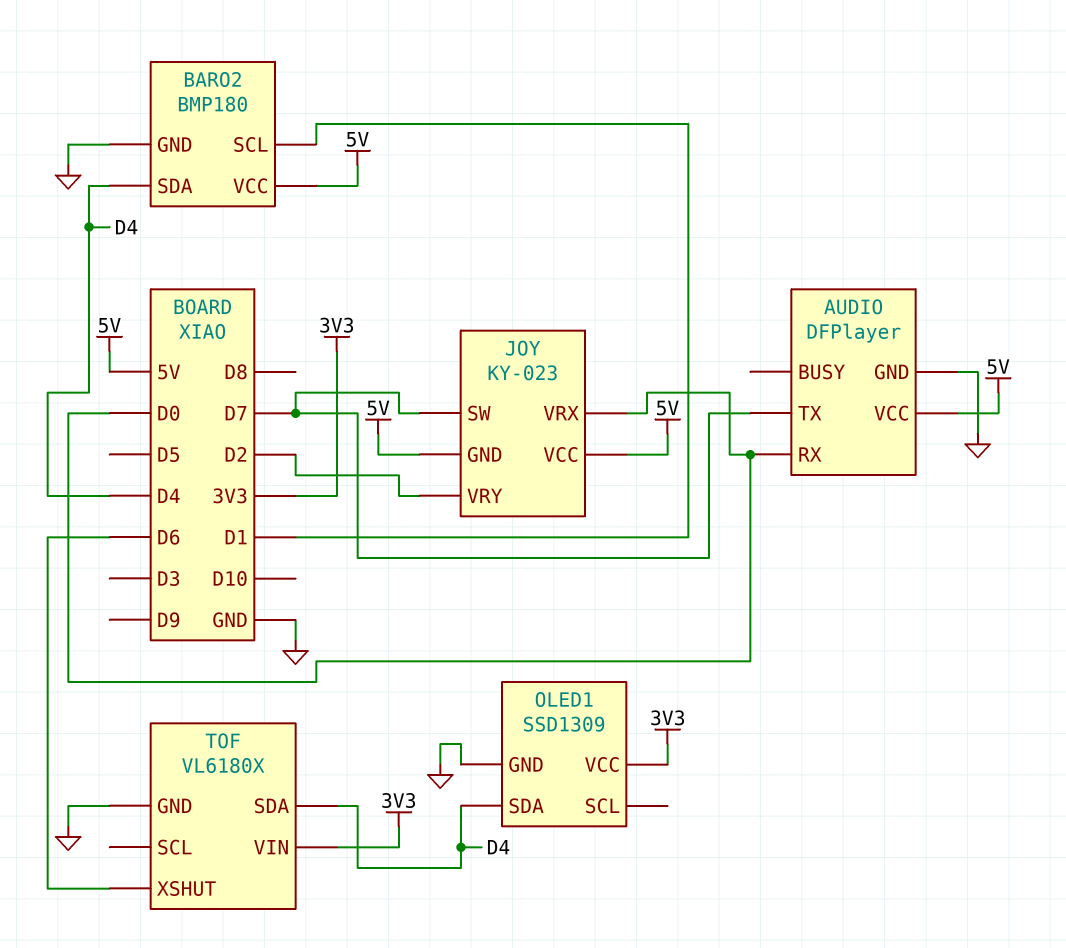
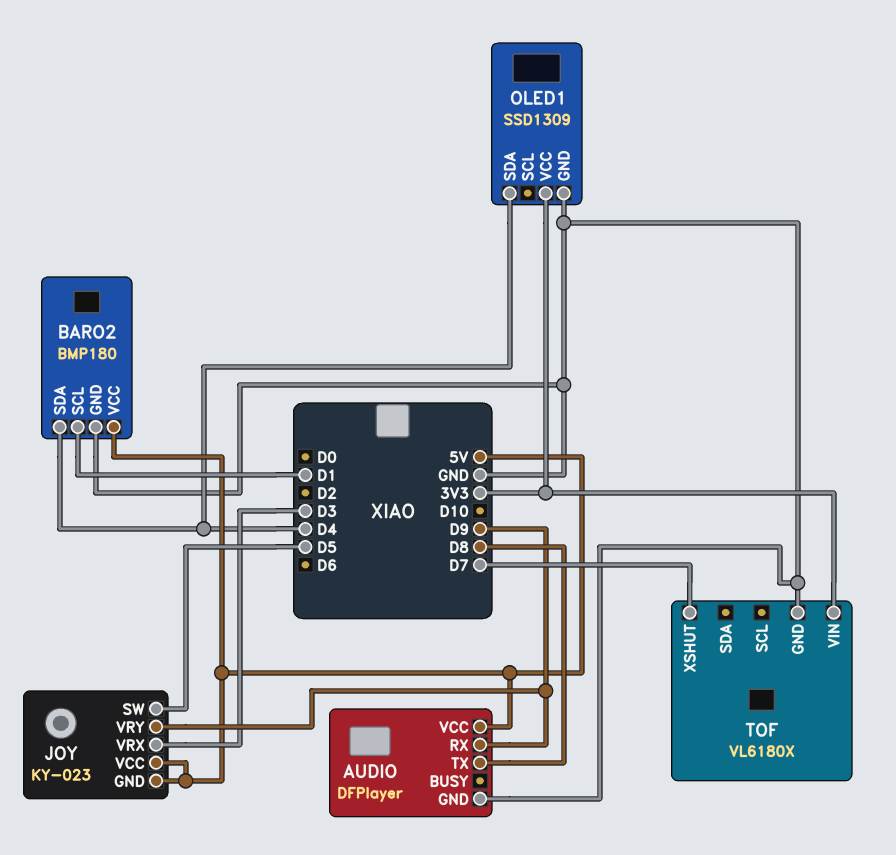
AUDIO pin RX: D0 -> D9
AUDIO pin TX: D7 -> D8
JOY pin SW: D7 -> D5
JOY pin VRX: D0 -> D3
JOY pin VRY: D2 -> D9
TOF pin SDA: D4 -> none
TOF pin XSHUT: D6 -> D7

